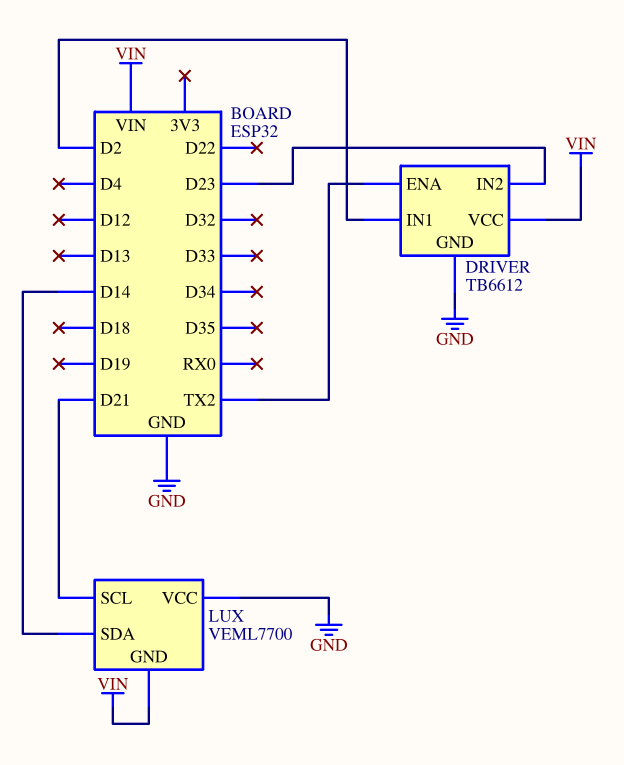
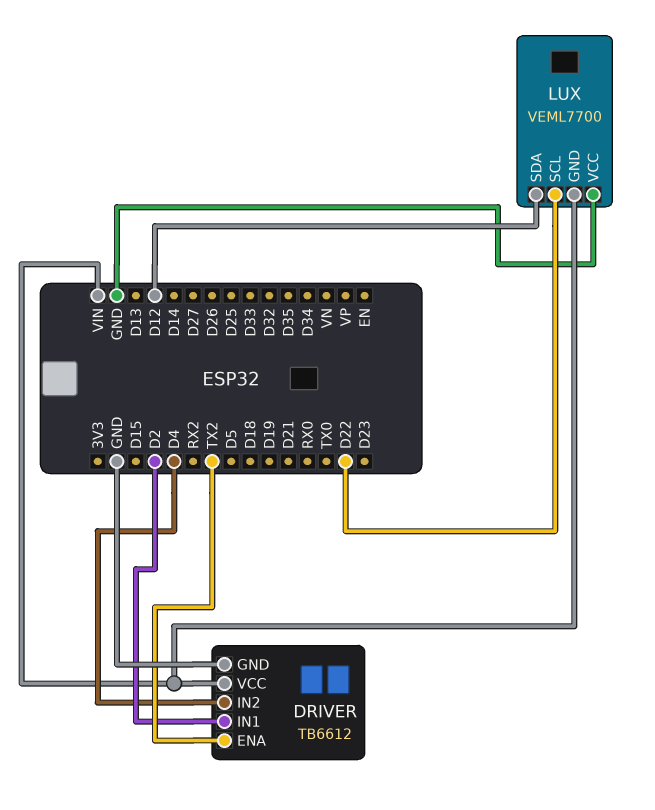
DRIVER pin IN2: D23 -> D4
LUX pin SCL: D21 -> D22
LUX pin SDA: D14 -> D12

